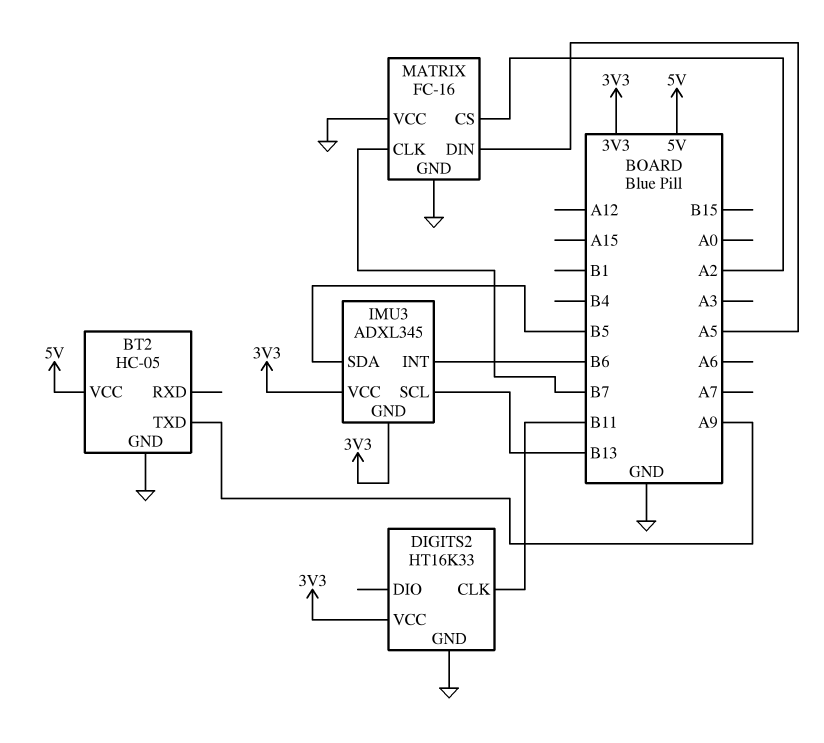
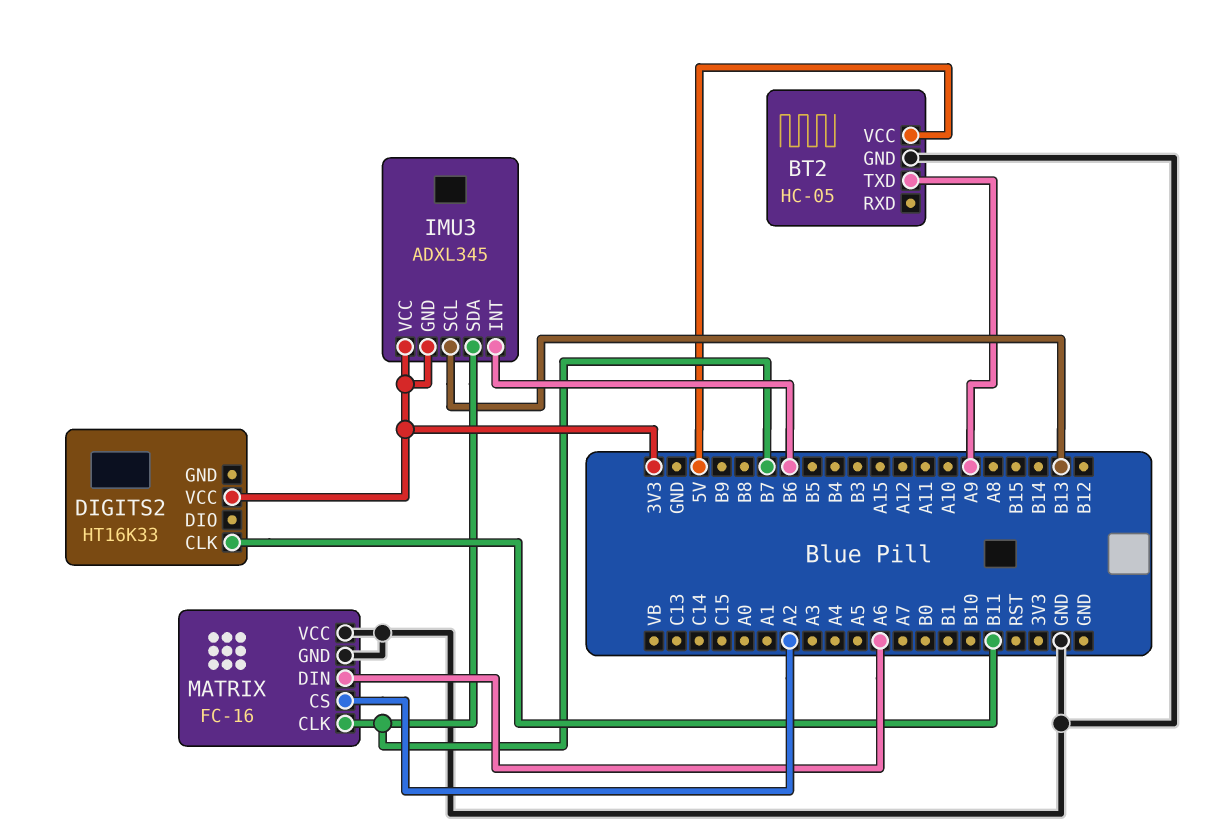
DIGITS2 pin GND: GND -> none
IMU3 pin SDA: B5 -> B7
MATRIX pin DIN: A5 -> A6

